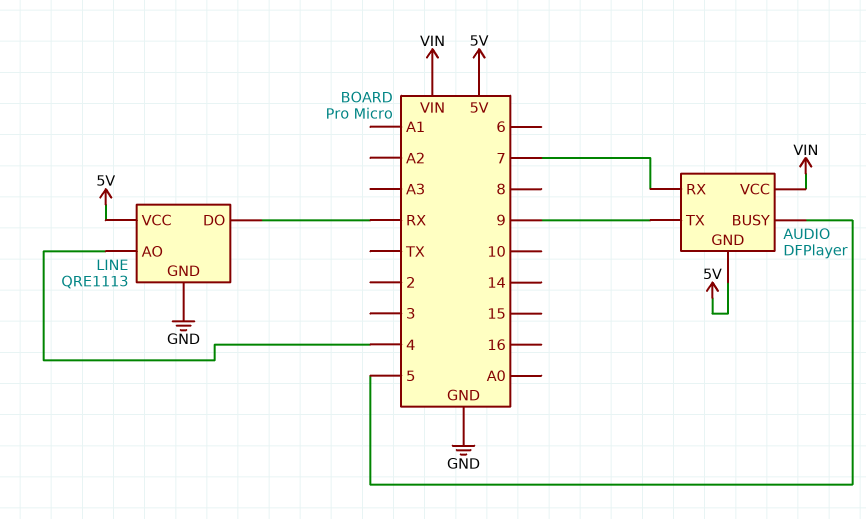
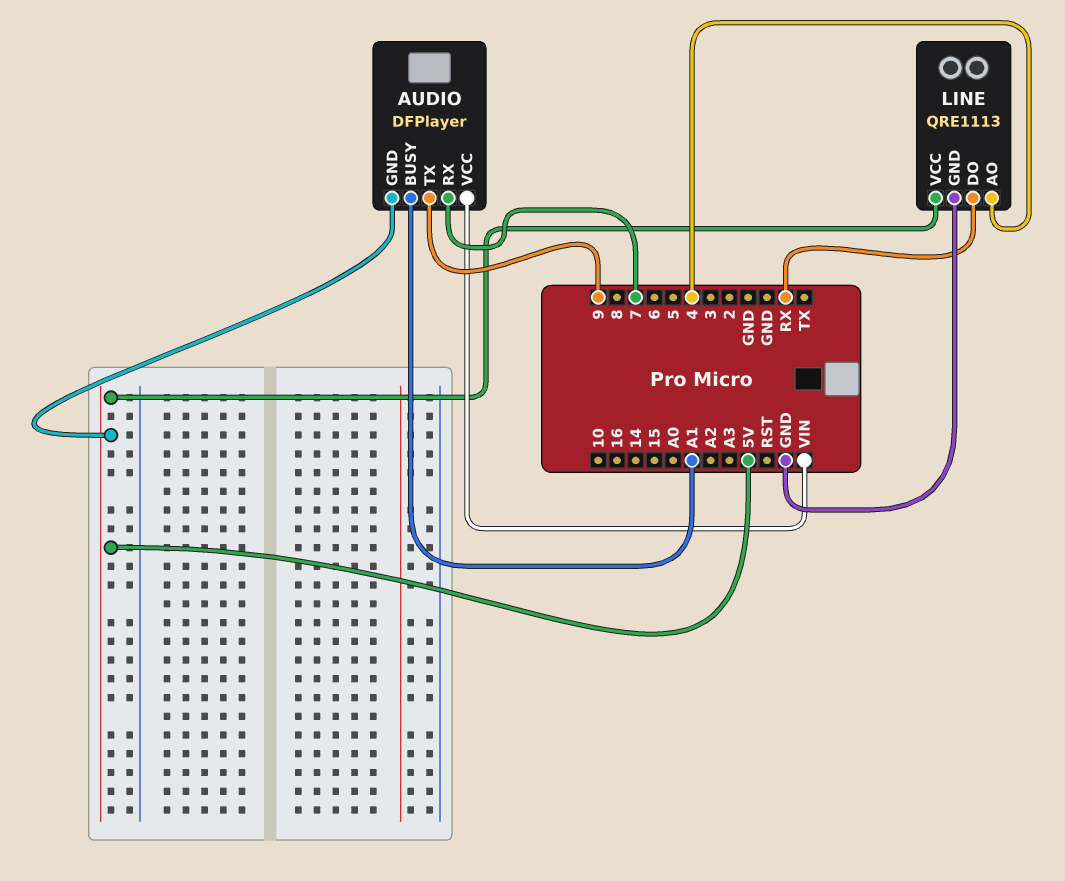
AUDIO pin BUSY: 5 -> A1

